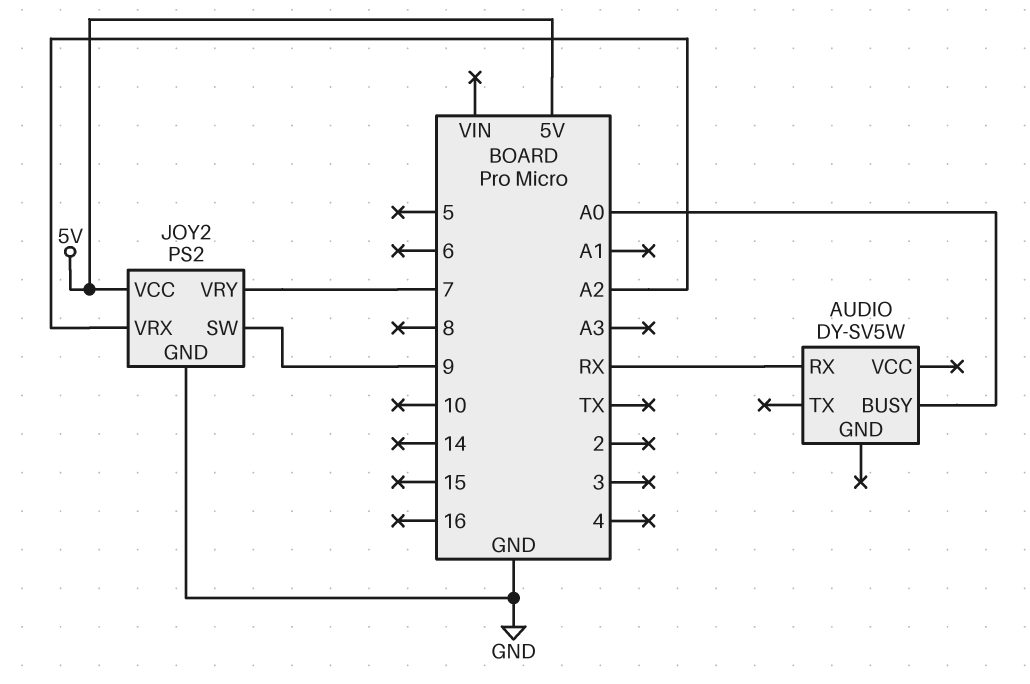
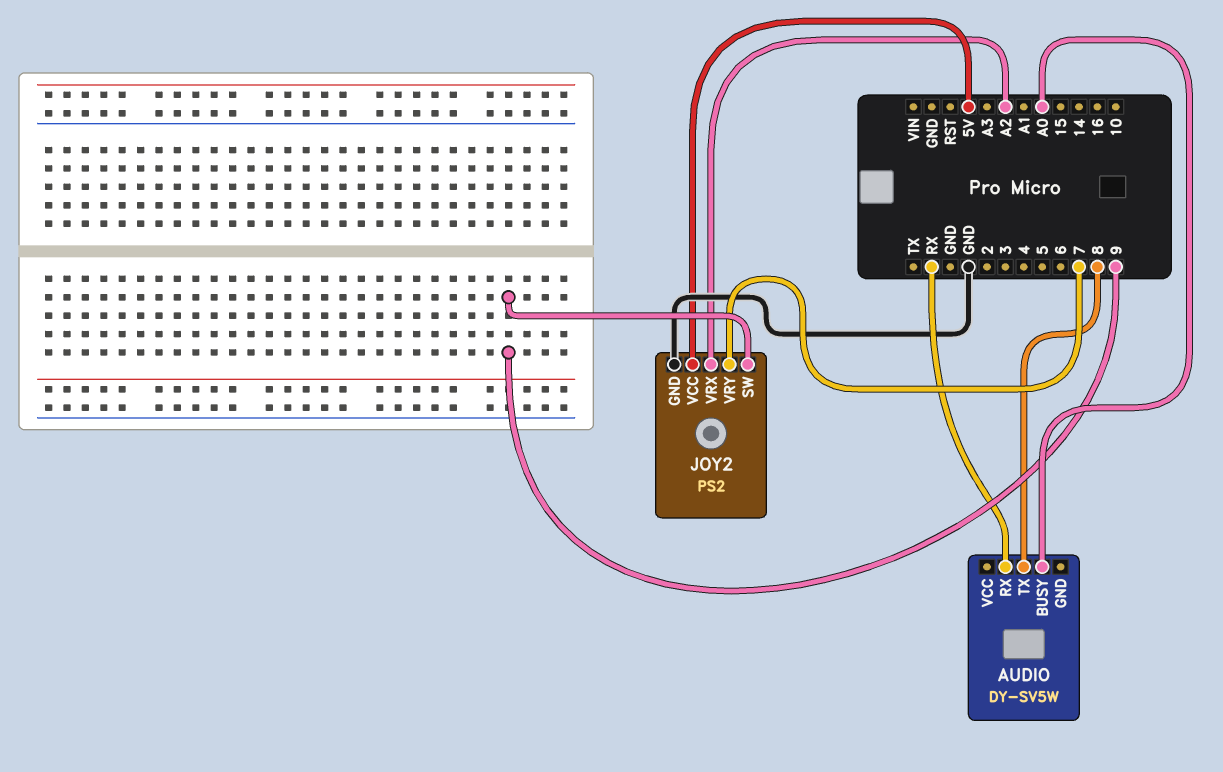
AUDIO pin TX: none -> 8

